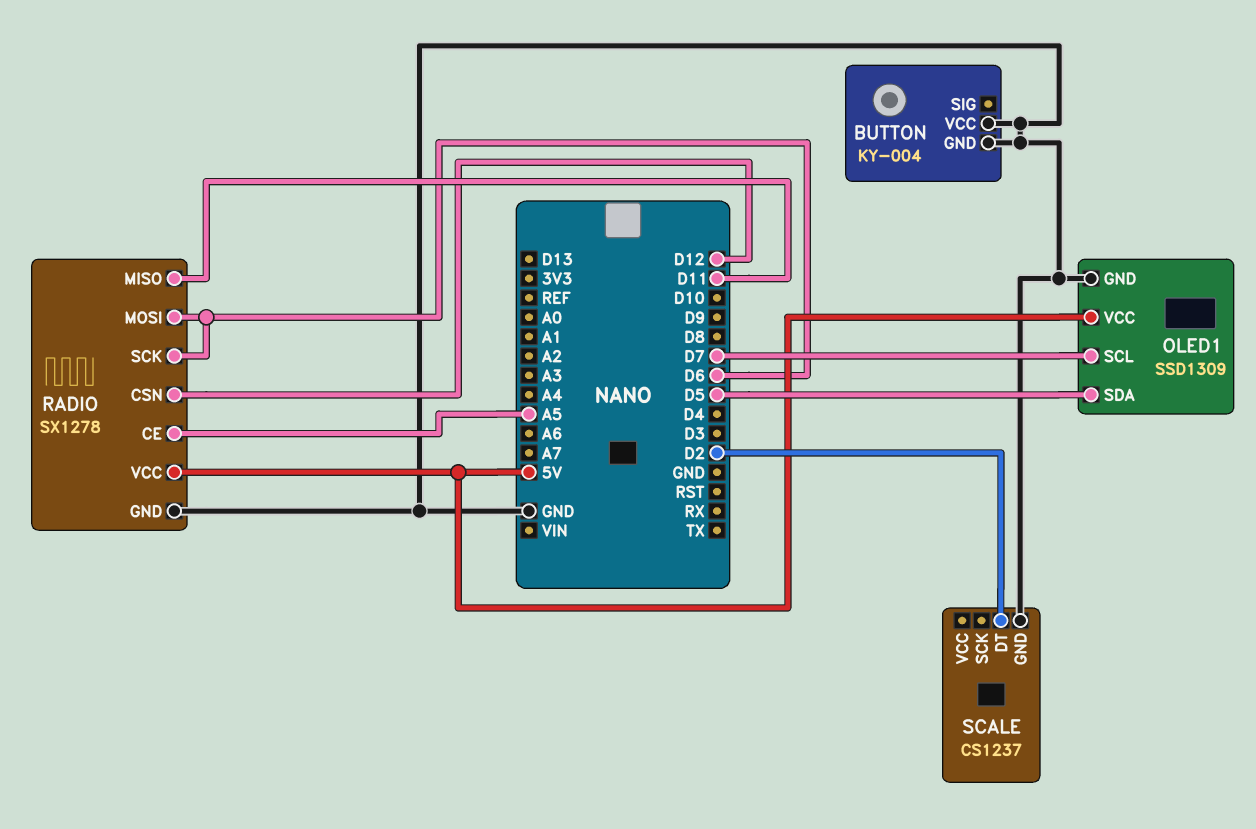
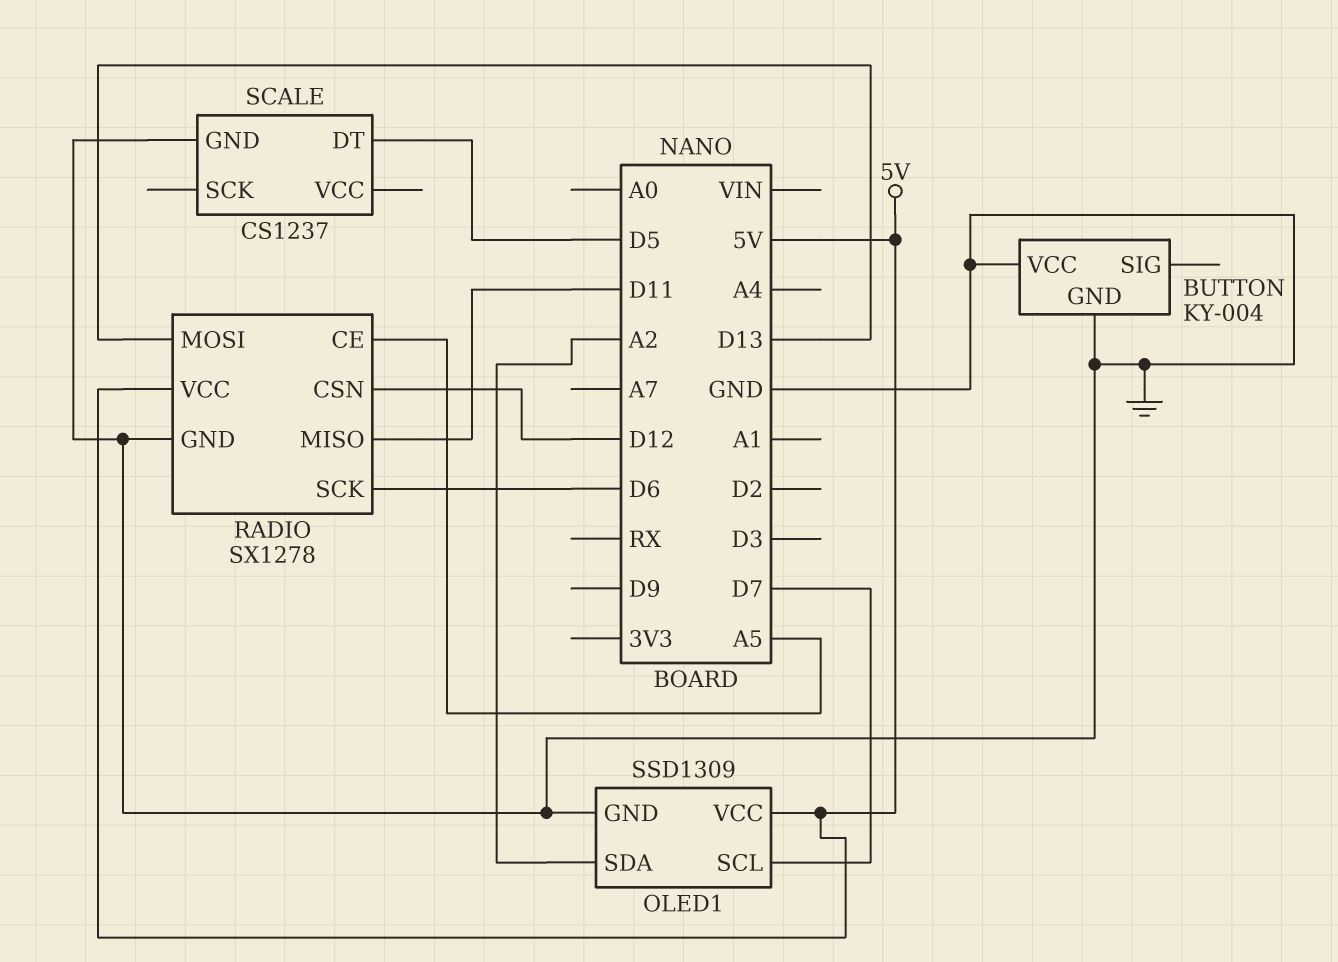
OLED1 pin SDA: D5 -> A2
RADIO pin MOSI: D6 -> D13
SCALE pin DT: D2 -> D5

